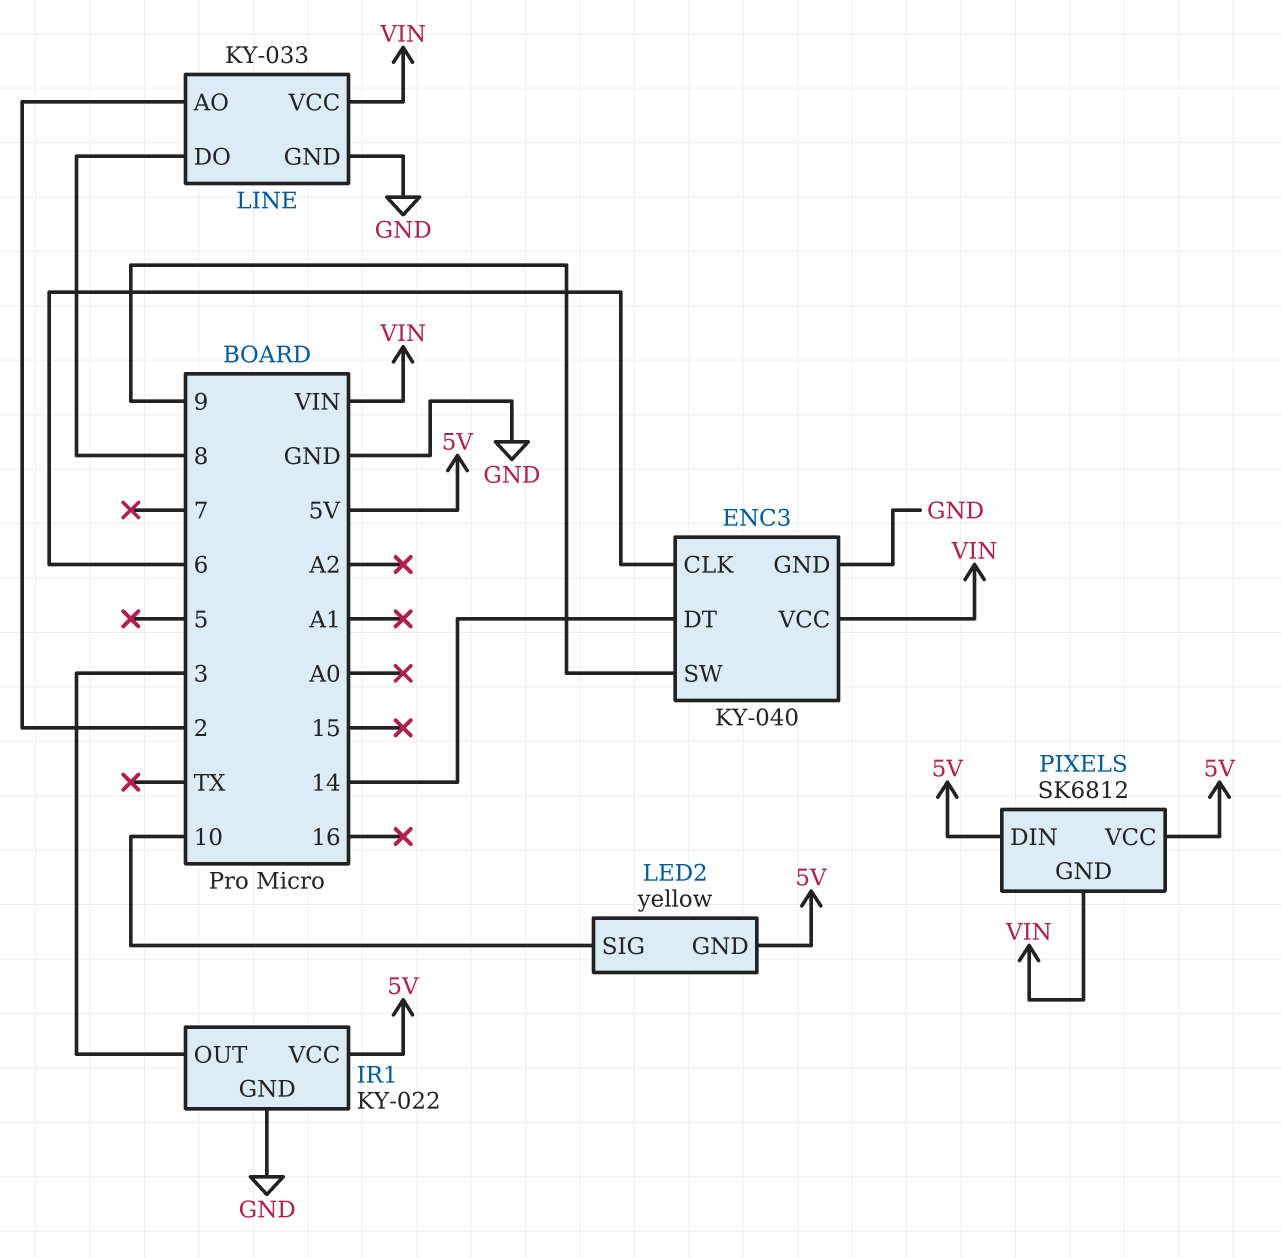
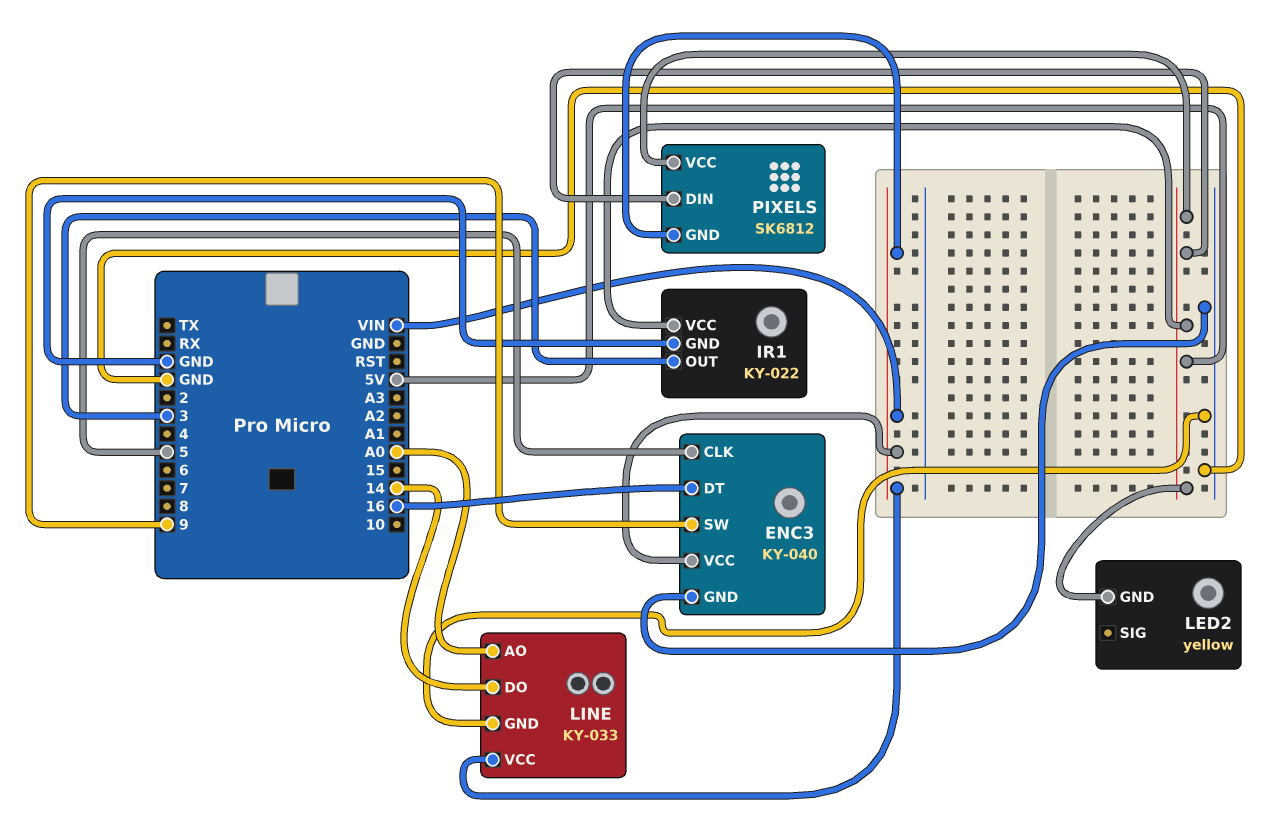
ENC3 pin CLK: 6 -> 5
ENC3 pin DT: 14 -> 16
LED2 pin SIG: 10 -> none
LINE pin AO: 2 -> A0
LINE pin DO: 8 -> 14

